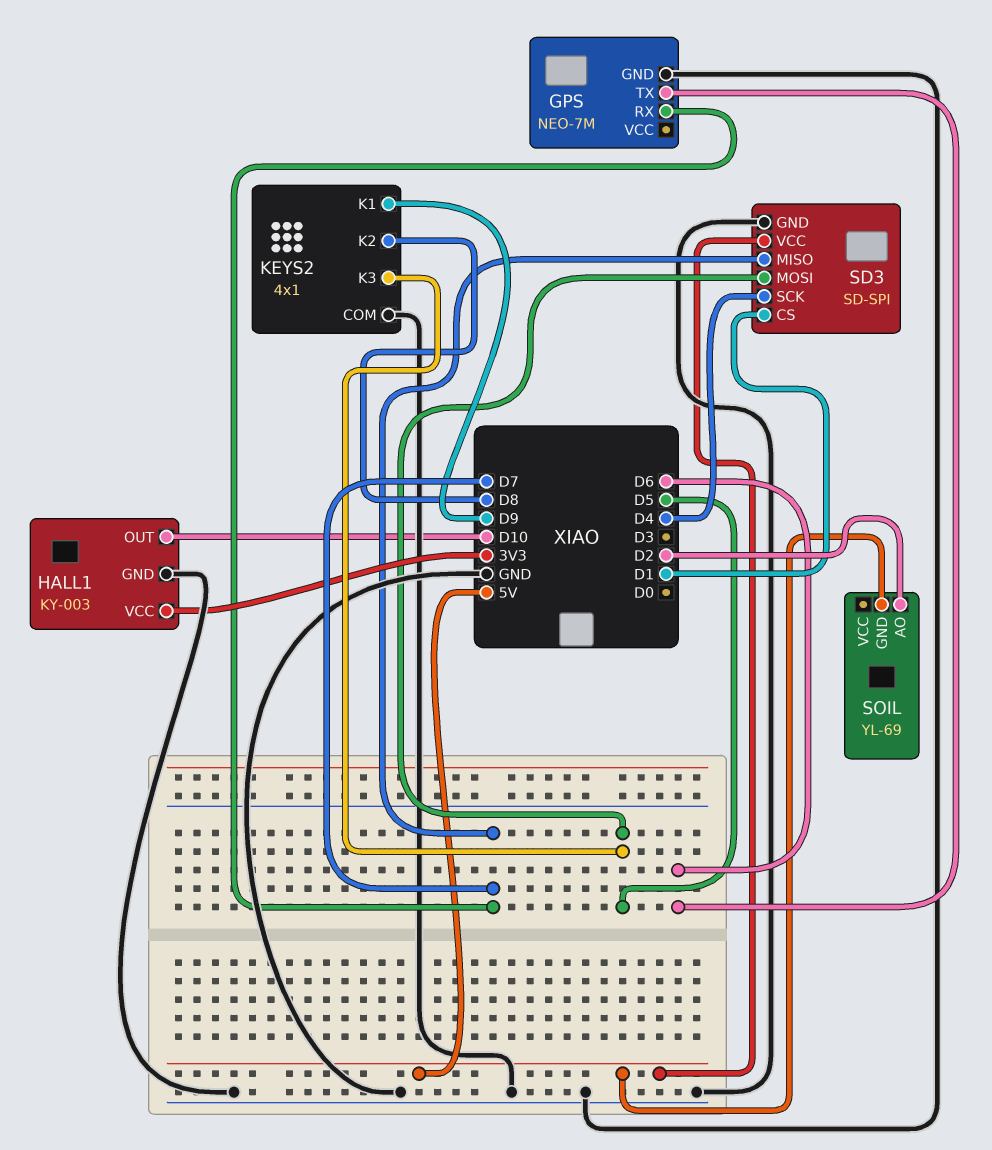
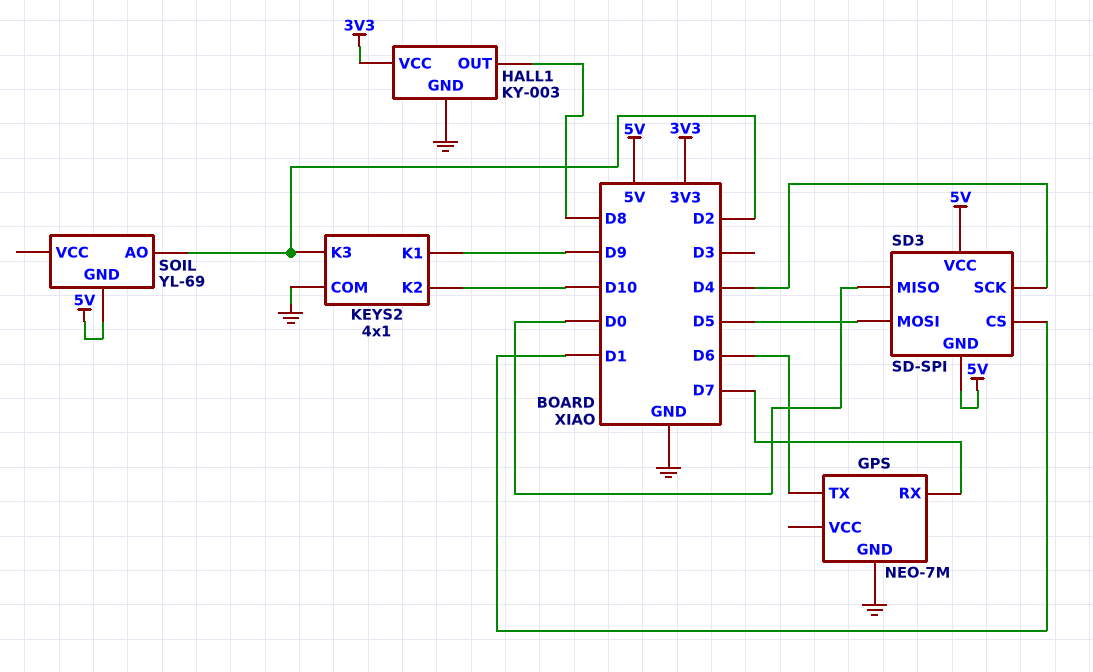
HALL1 pin OUT: D10 -> D8
KEYS2 pin K2: D8 -> D10
KEYS2 pin K3: D5 -> D2
SD3 pin GND: GND -> 5V
SD3 pin MISO: D7 -> D0

